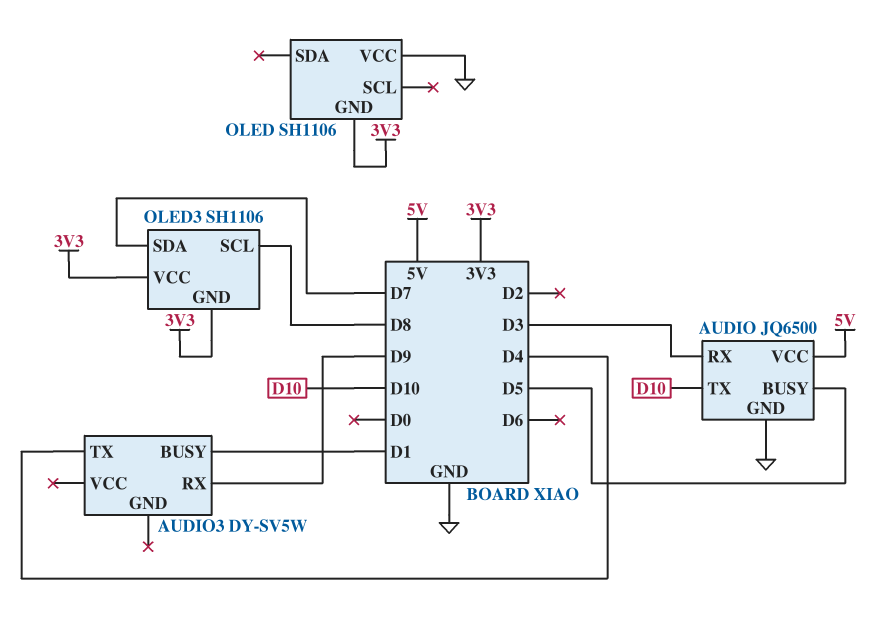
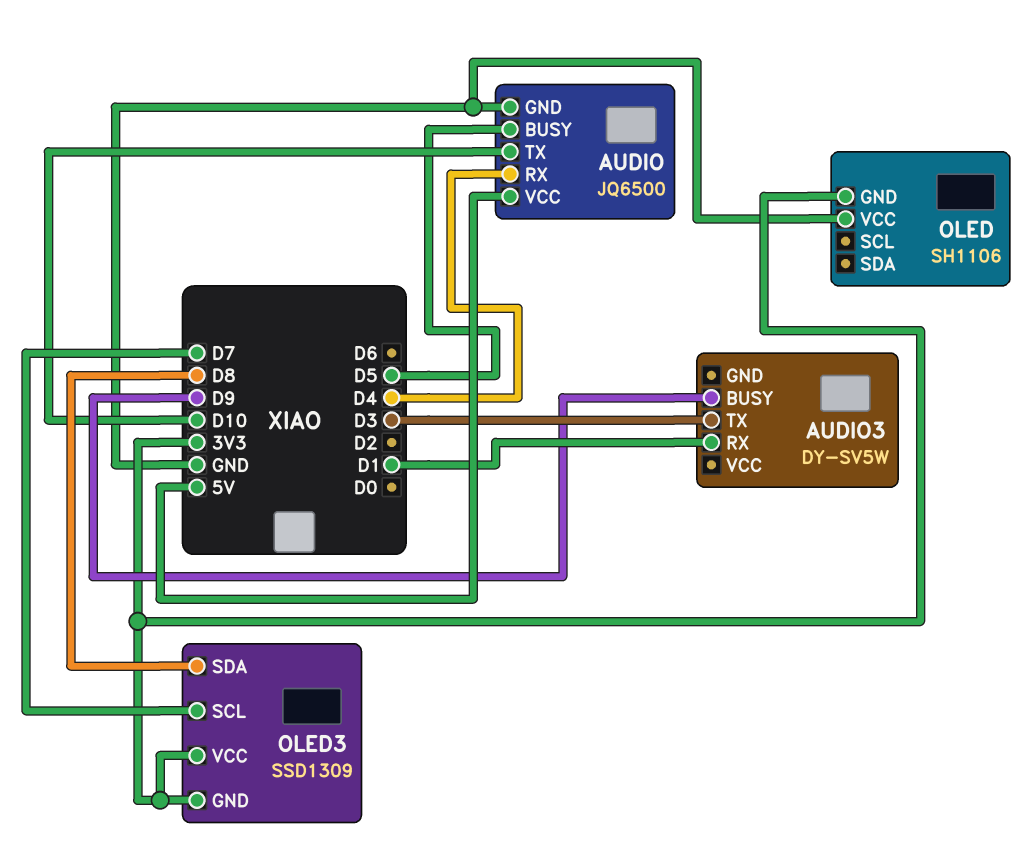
AUDIO pin RX: D3 -> D4
AUDIO3 pin BUSY: D1 -> D9
AUDIO3 pin RX: D9 -> D1
AUDIO3 pin TX: D4 -> D3
OLED3: SH1106 -> SSD1309
OLED3 pin SCL: D8 -> D7
OLED3 pin SDA: D7 -> D8

